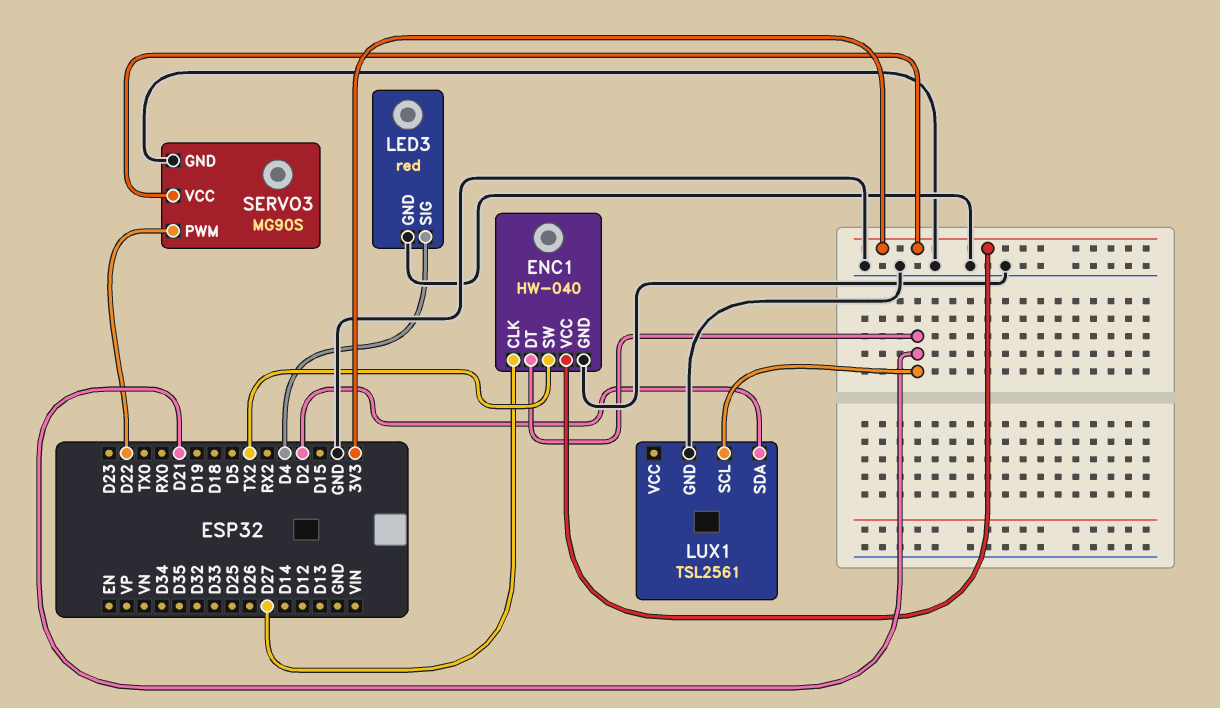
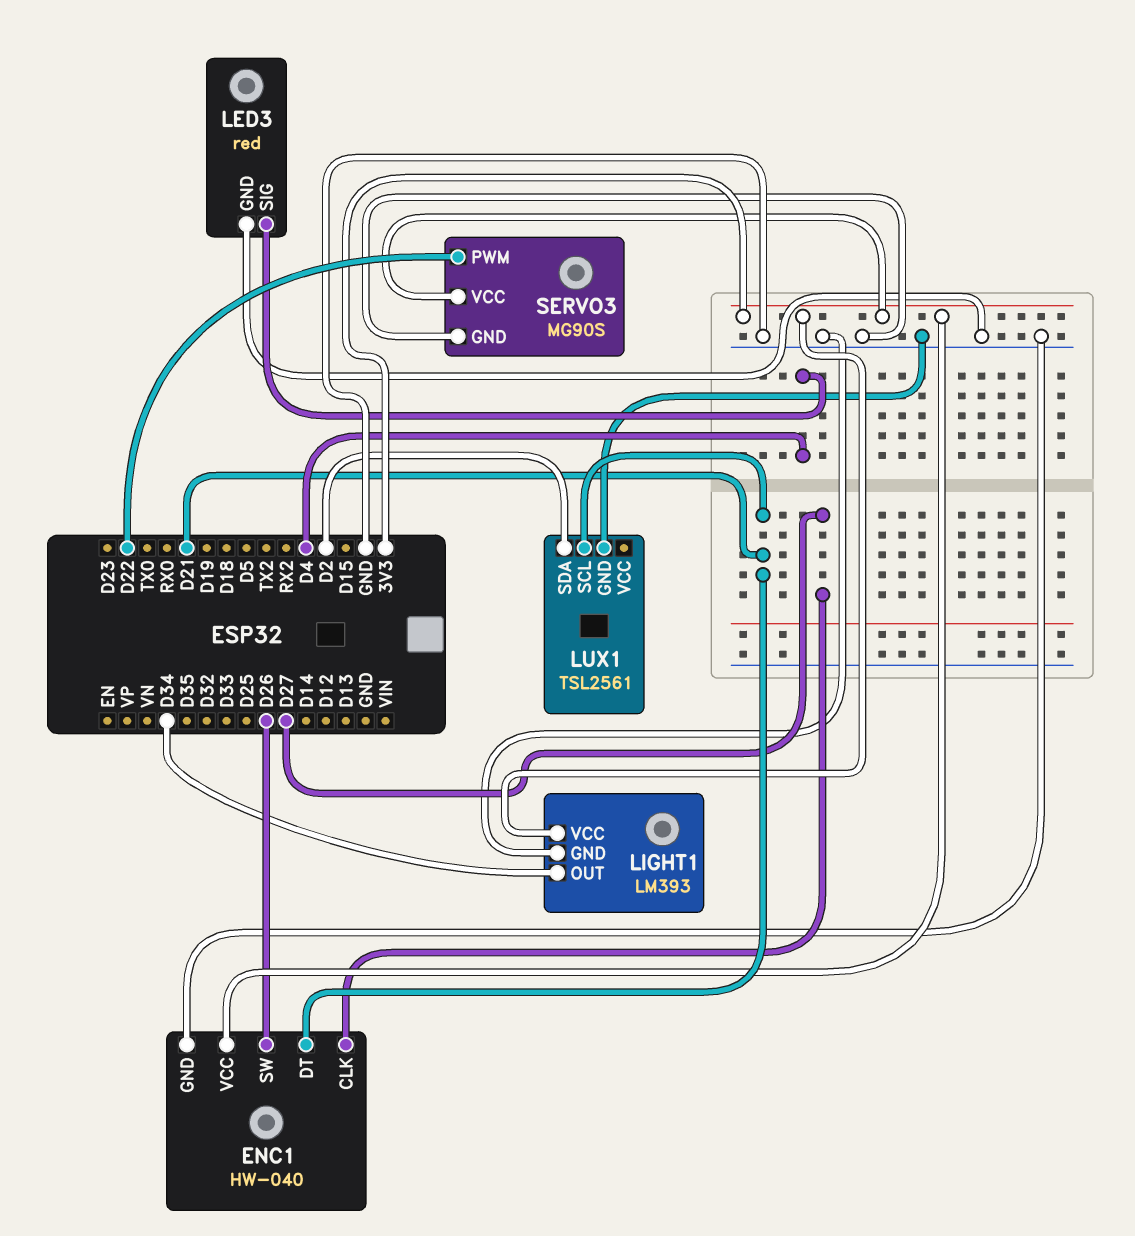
ENC1 pin SW: TX2 -> D26
LIGHT1: none -> LM393
LIGHT1 pin GND: none -> GND
LIGHT1 pin OUT: none -> D34
LIGHT1 pin VCC: none -> 3V3

